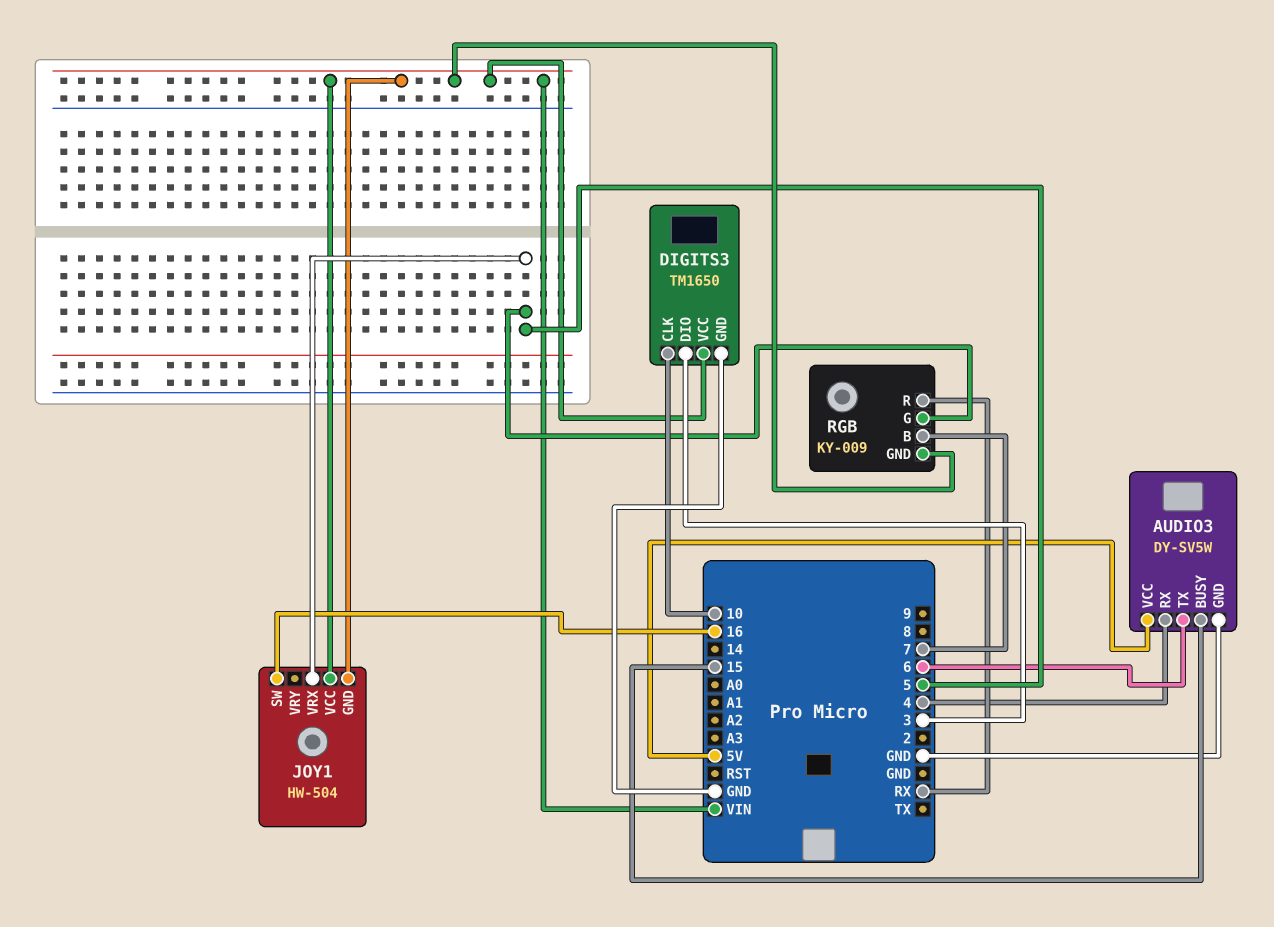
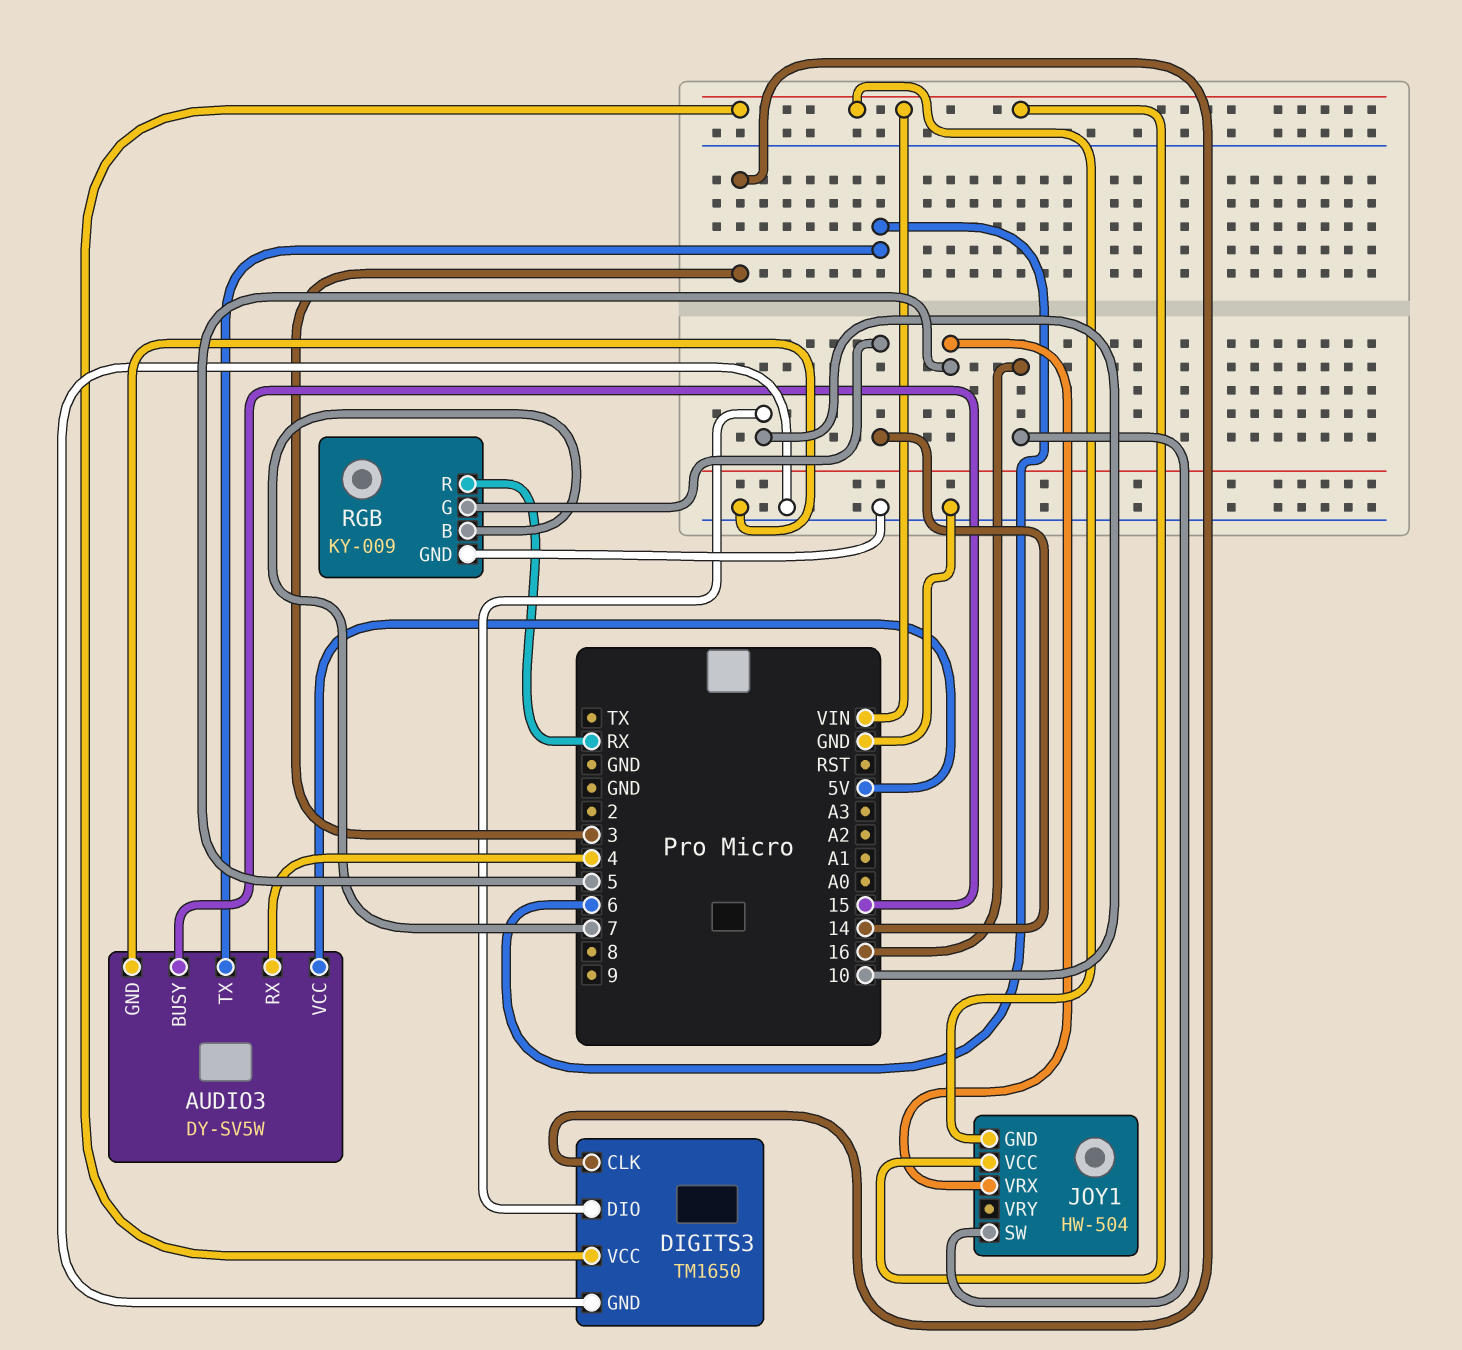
DIGITS3 pin CLK: 10 -> 3
DIGITS3 pin DIO: 3 -> 10
RGB pin G: 5 -> 14
RGB pin GND: VIN -> GND

